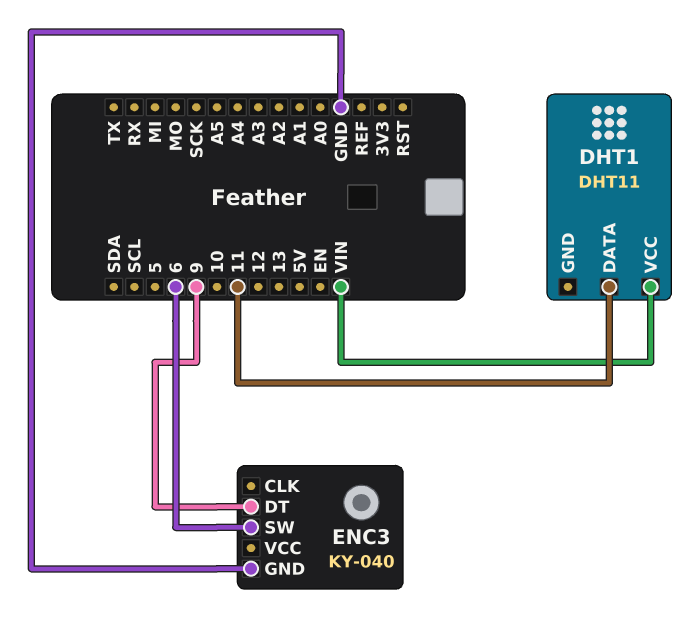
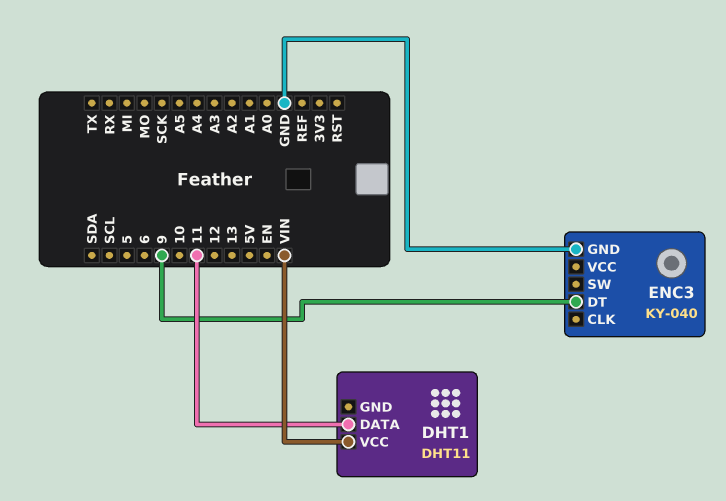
ENC3 pin SW: 6 -> none

